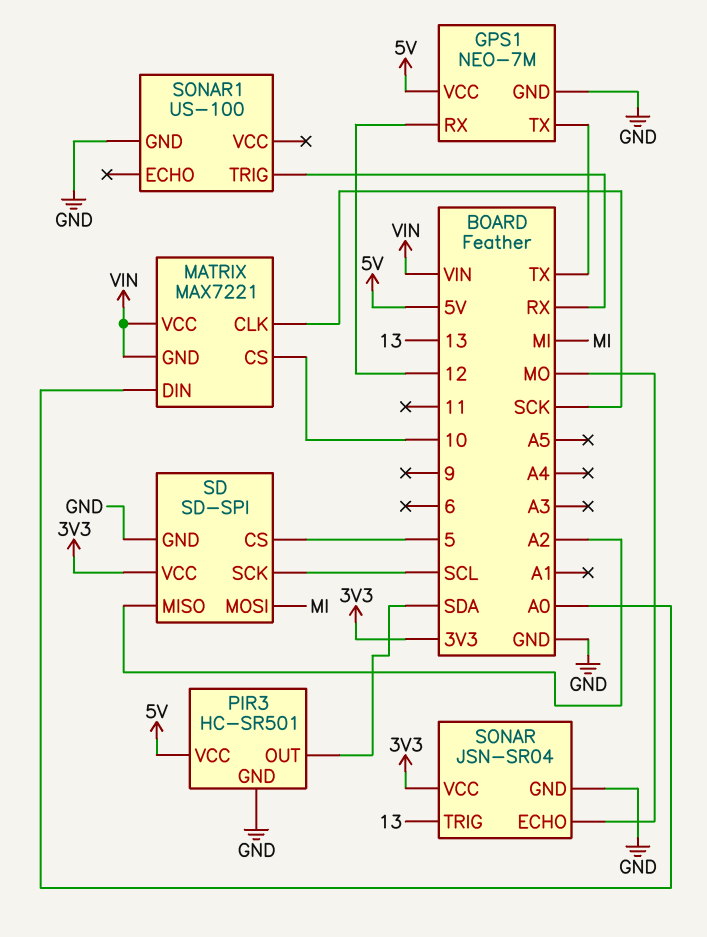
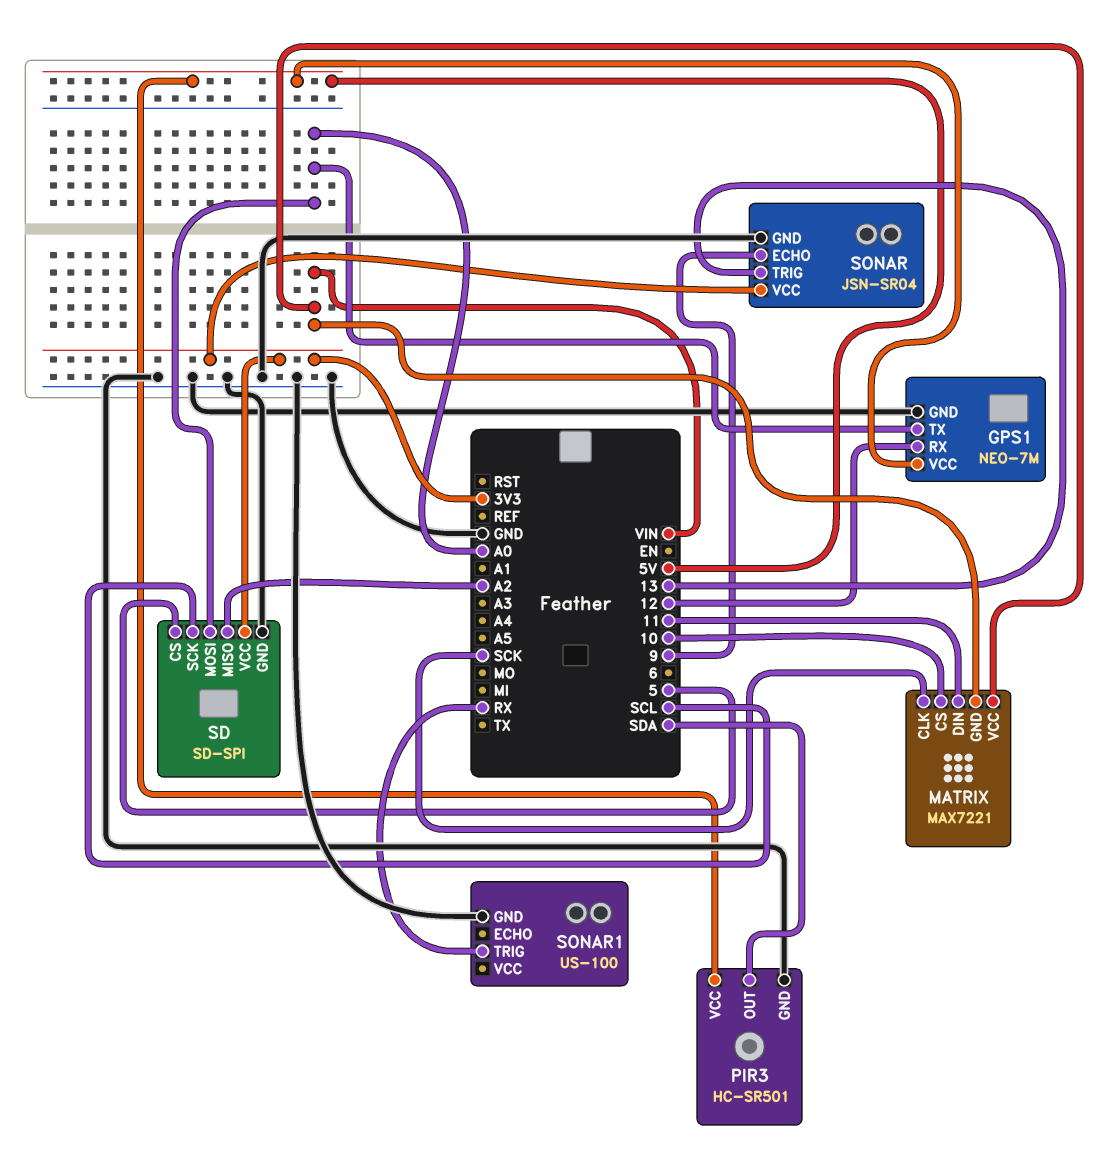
GPS1 pin TX: TX -> A0
MATRIX pin DIN: A0 -> 11
SD pin MOSI: MI -> A0
SONAR pin ECHO: MO -> 9

